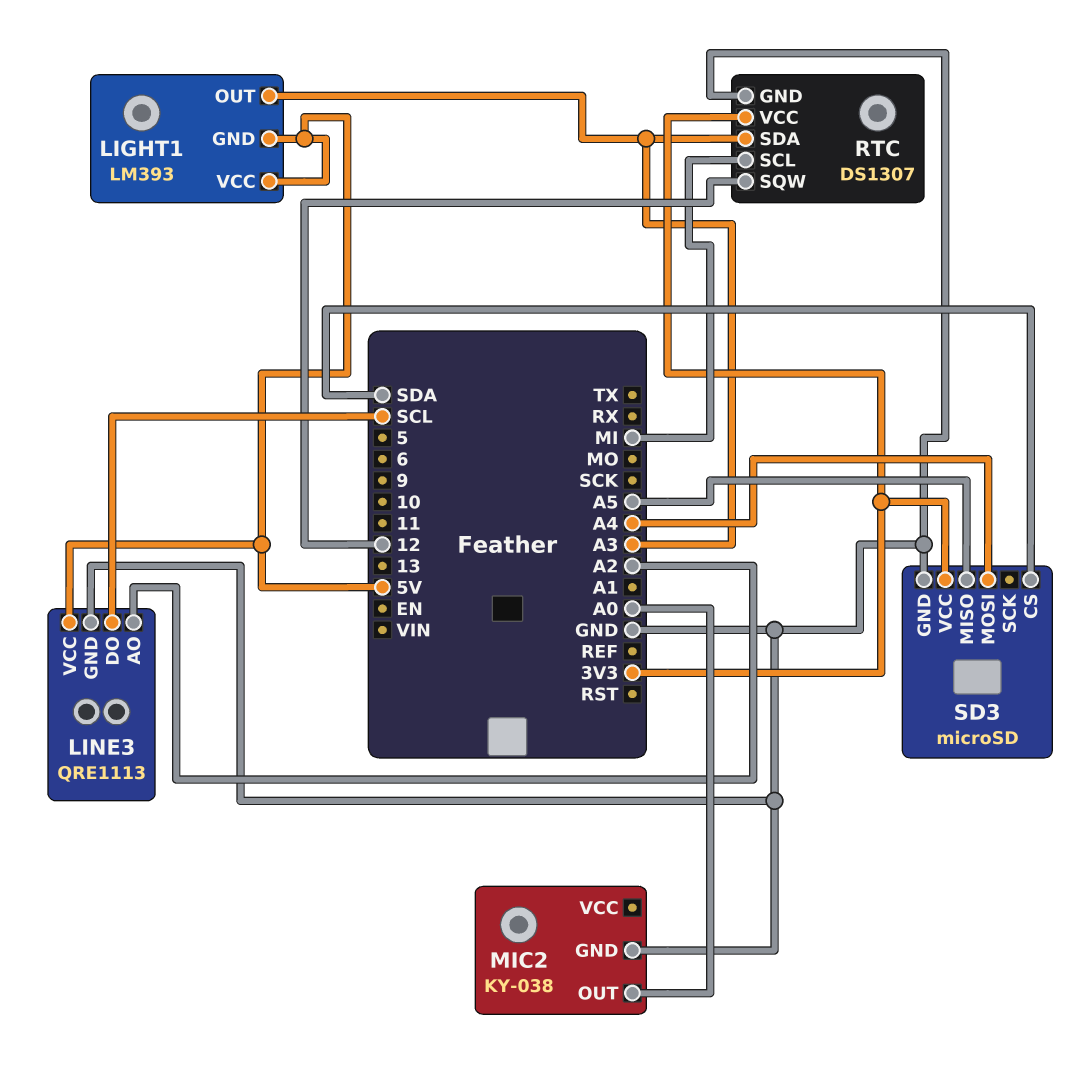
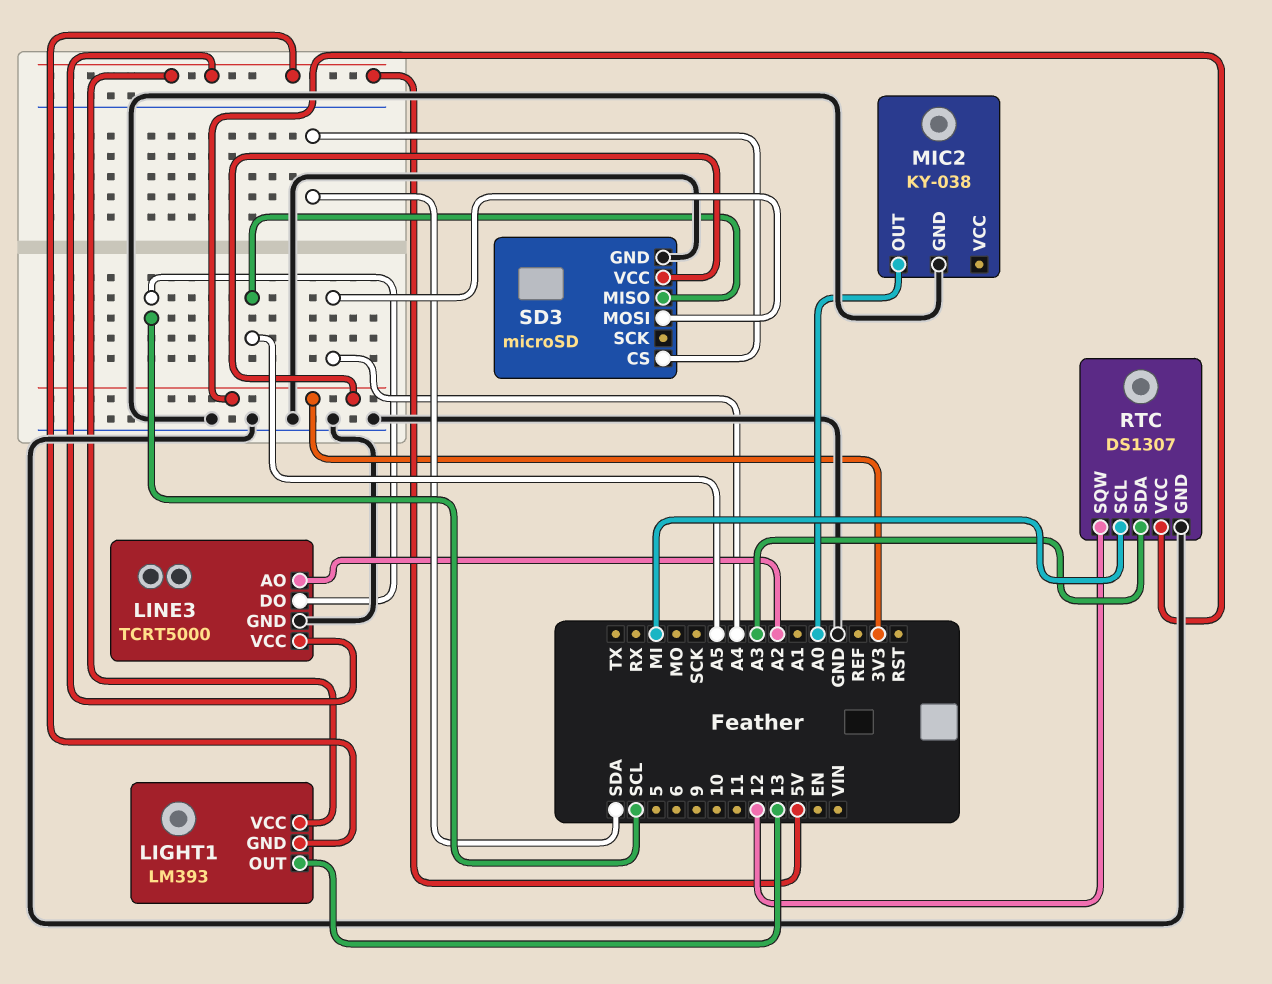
LIGHT1 pin OUT: A3 -> 13
LINE3: QRE1113 -> TCRT5000

